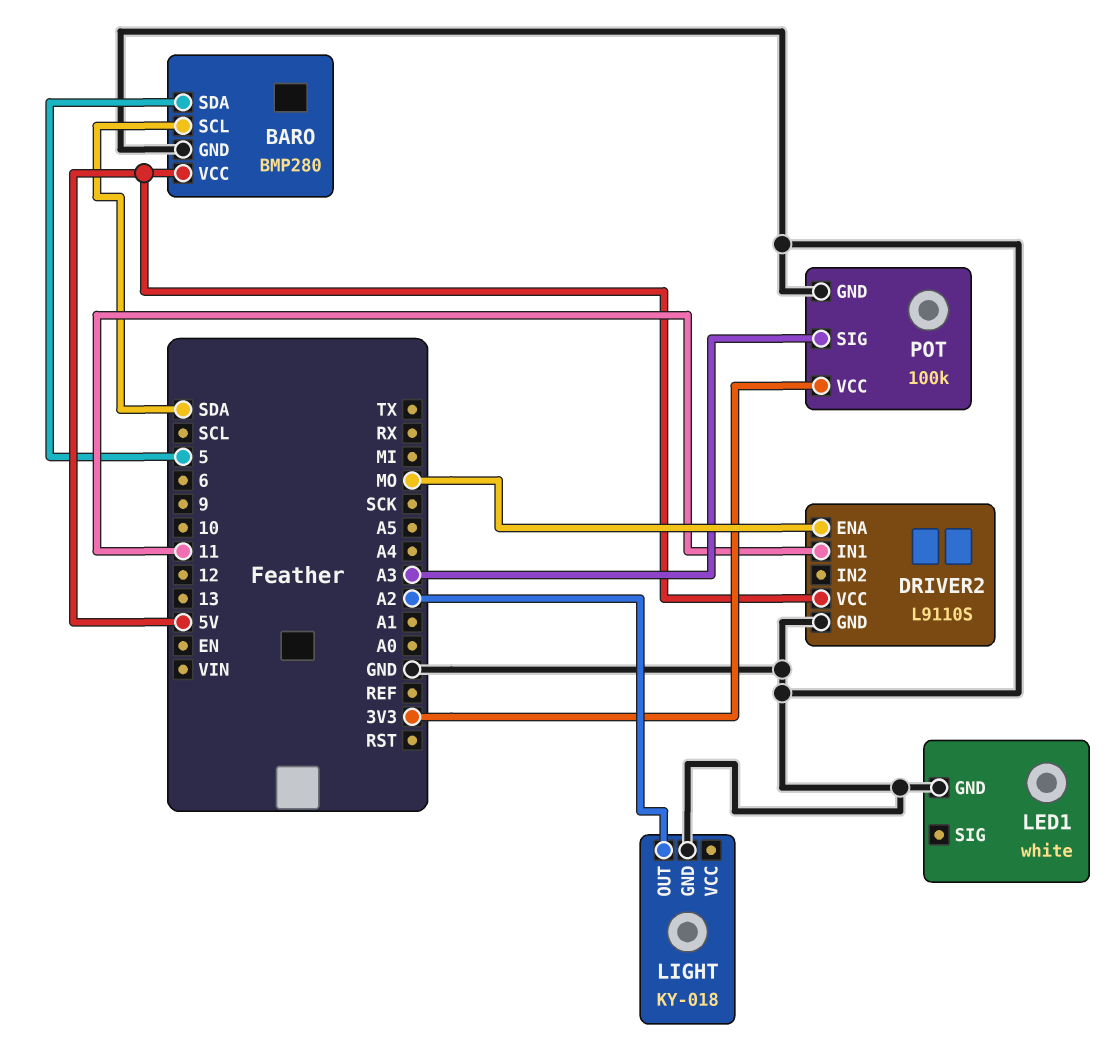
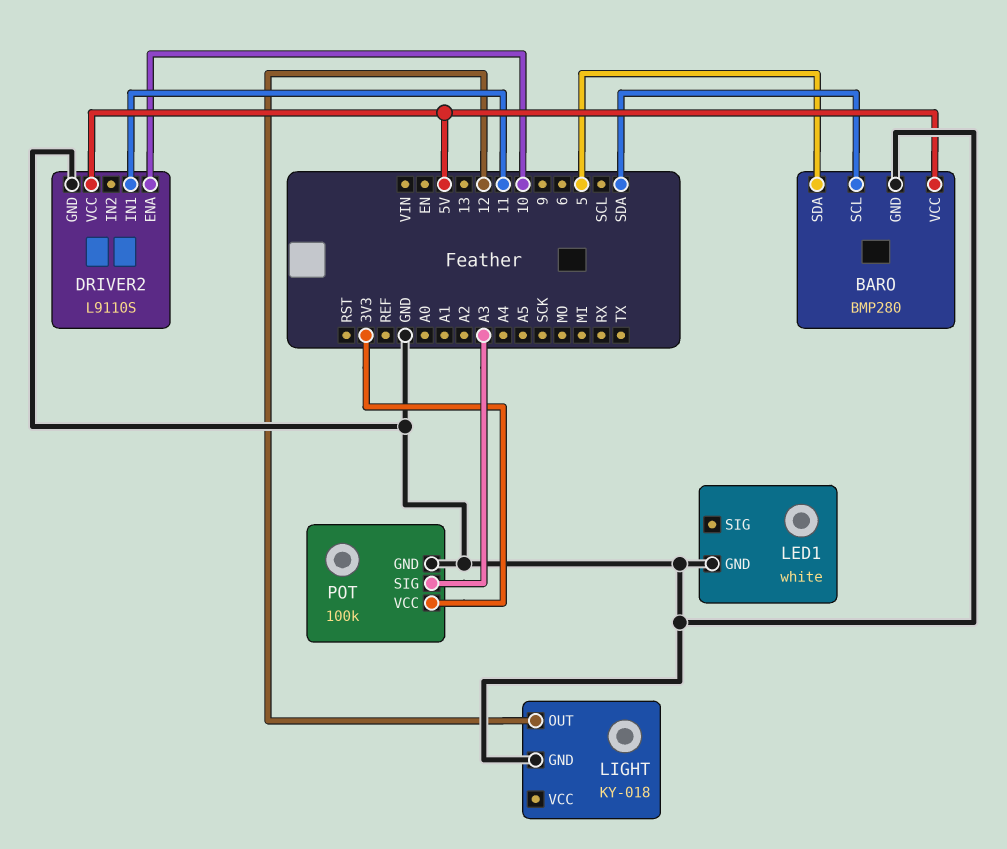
DRIVER2 pin ENA: MO -> 10
LIGHT pin OUT: A2 -> 12

